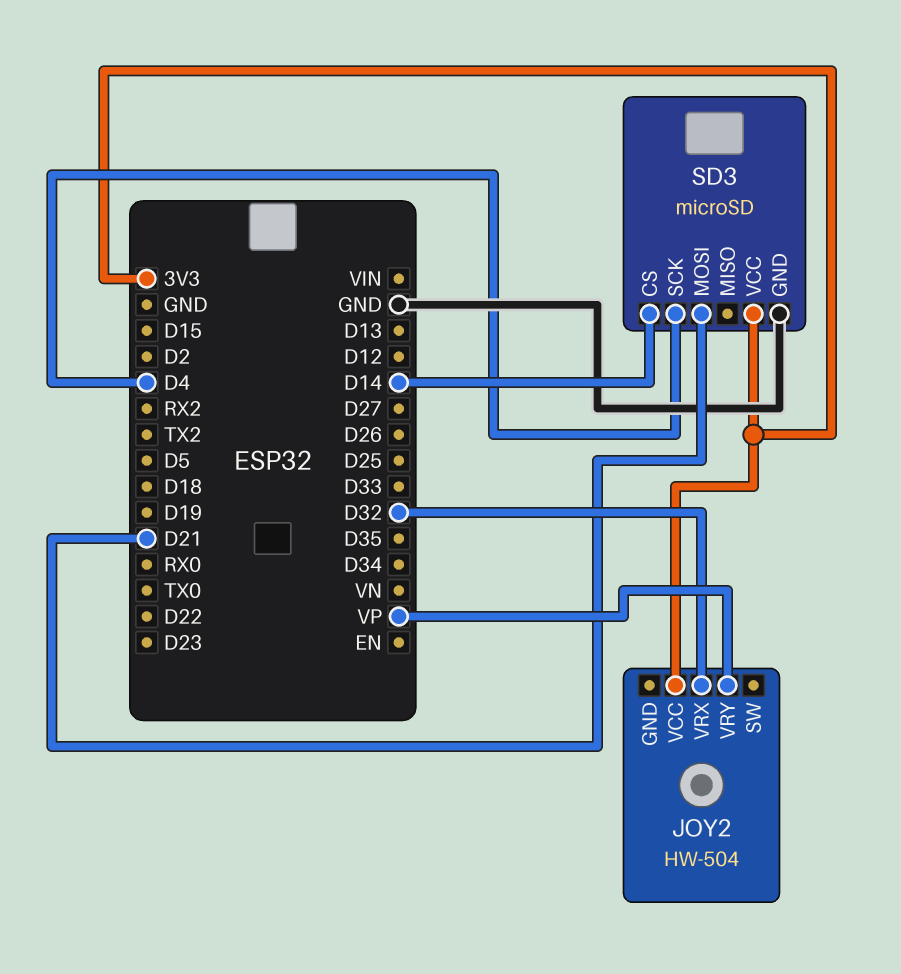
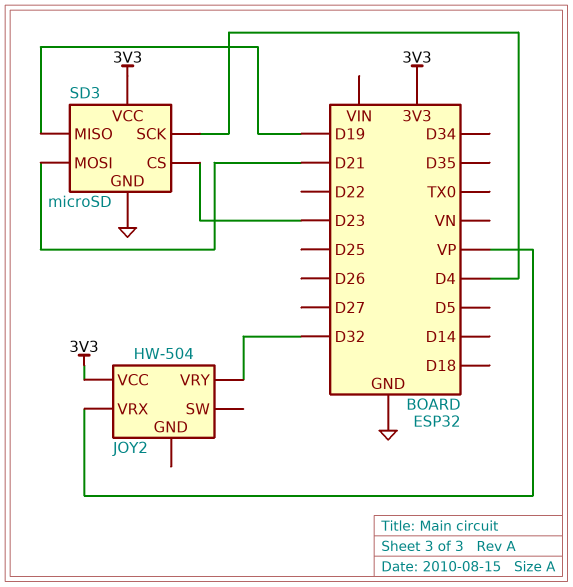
JOY2 pin VRX: D32 -> VP
JOY2 pin VRY: VP -> D32
SD3 pin CS: D14 -> D23
SD3 pin MISO: none -> D19

